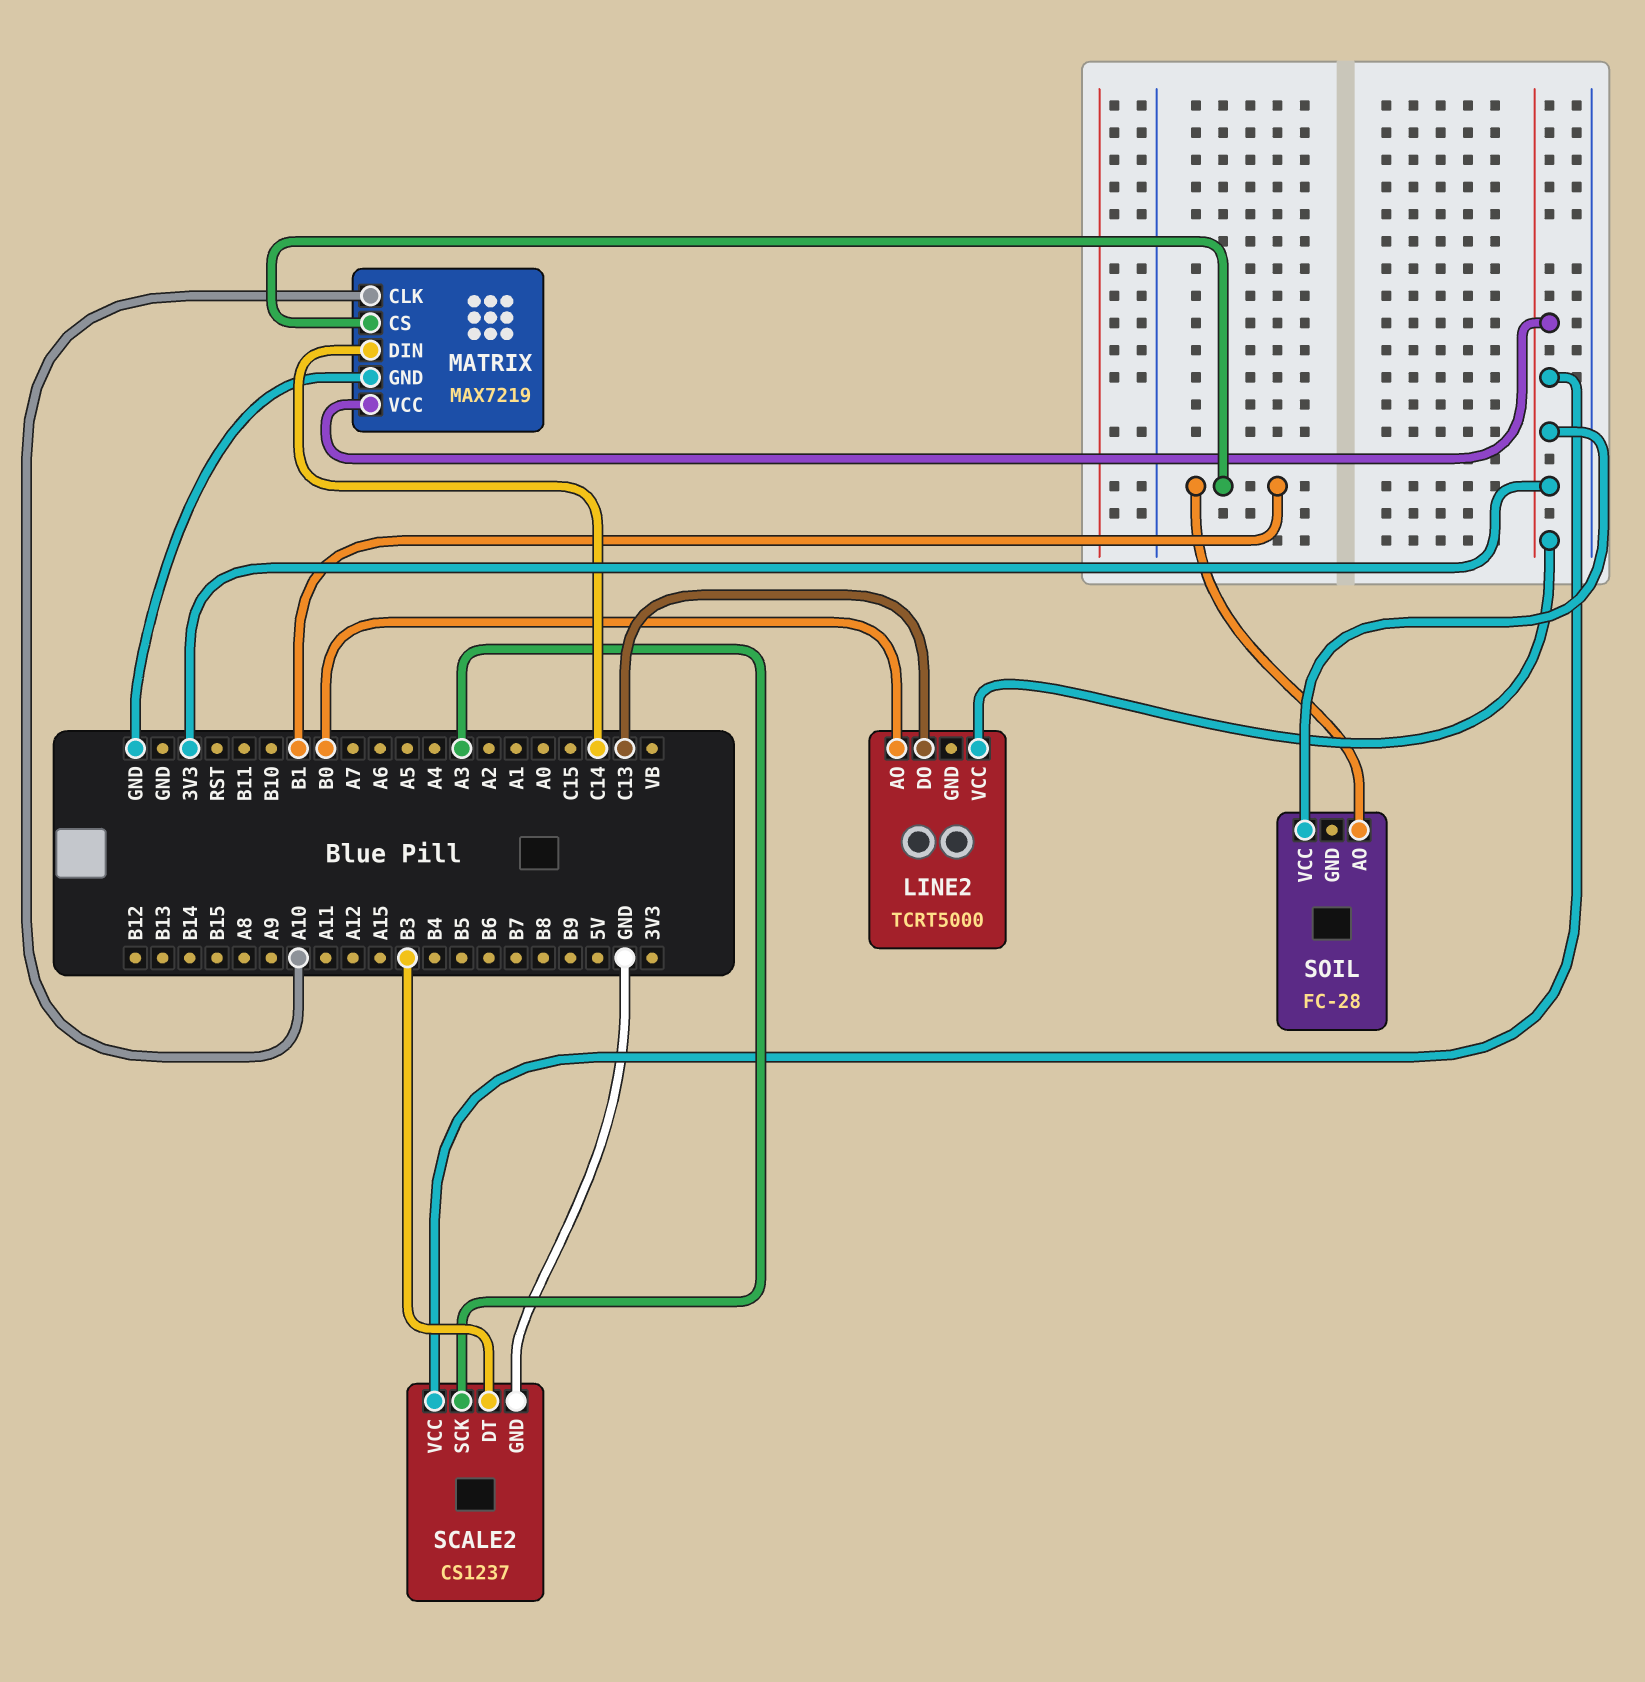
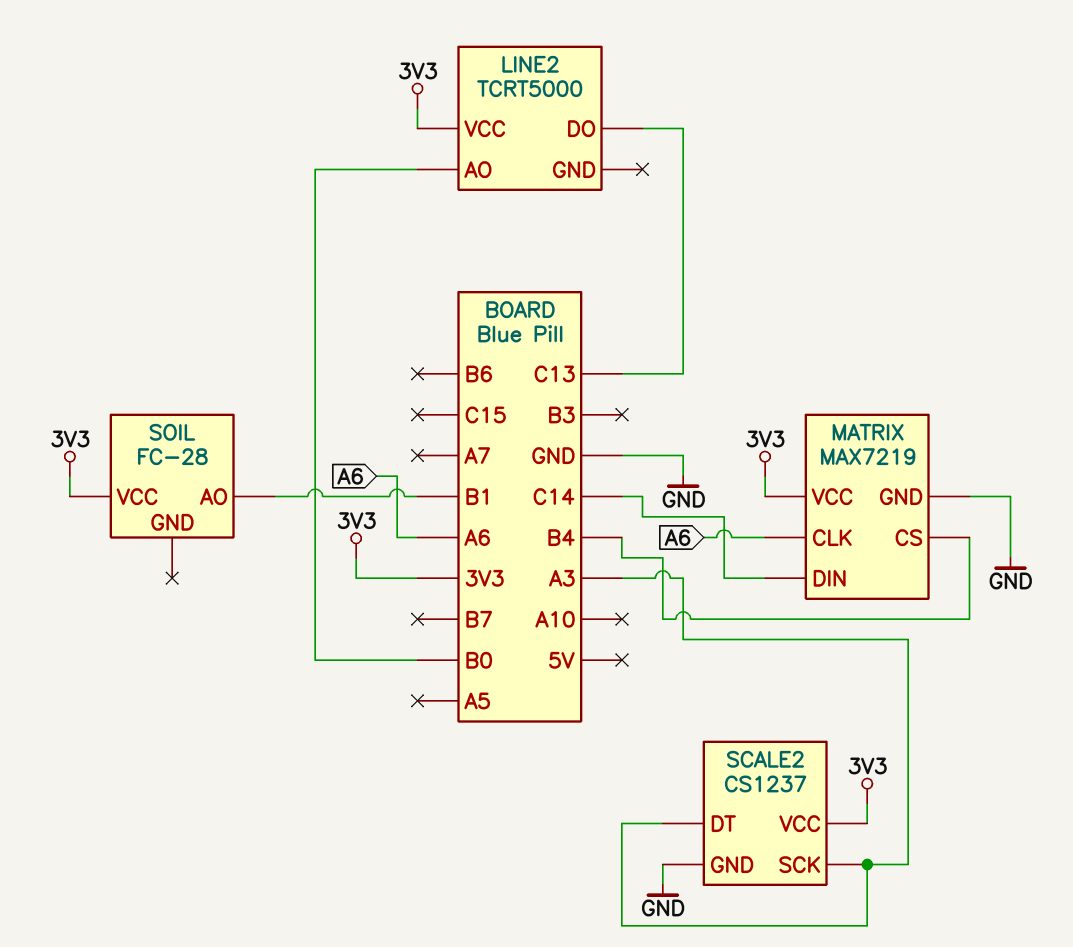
MATRIX pin CLK: A10 -> A6
MATRIX pin CS: B1 -> B4
SCALE2 pin DT: B3 -> A3

